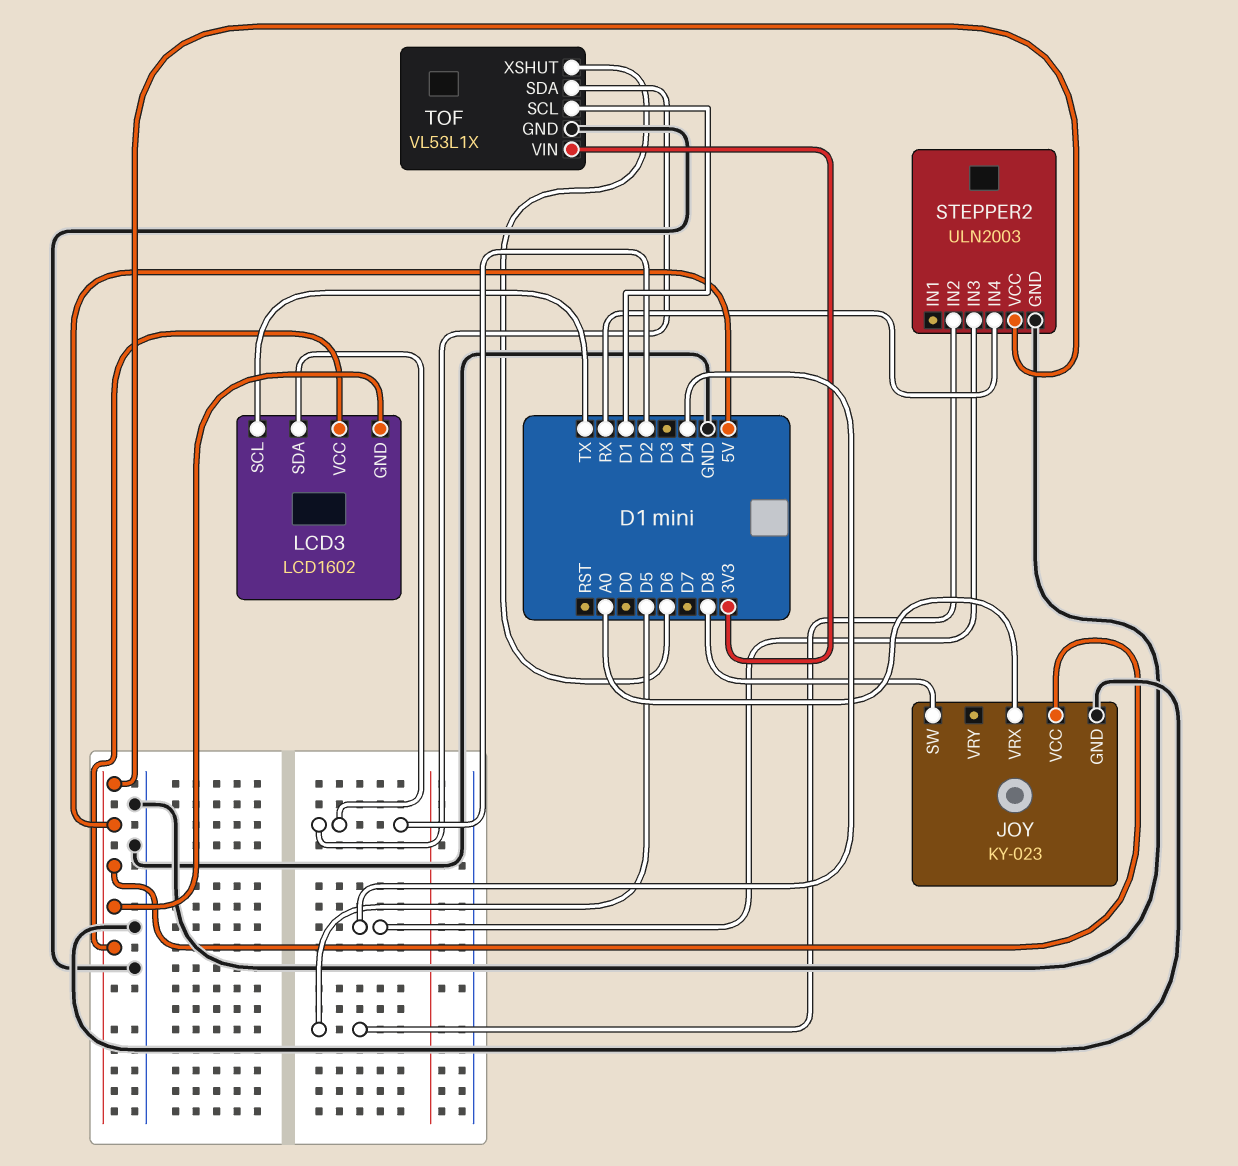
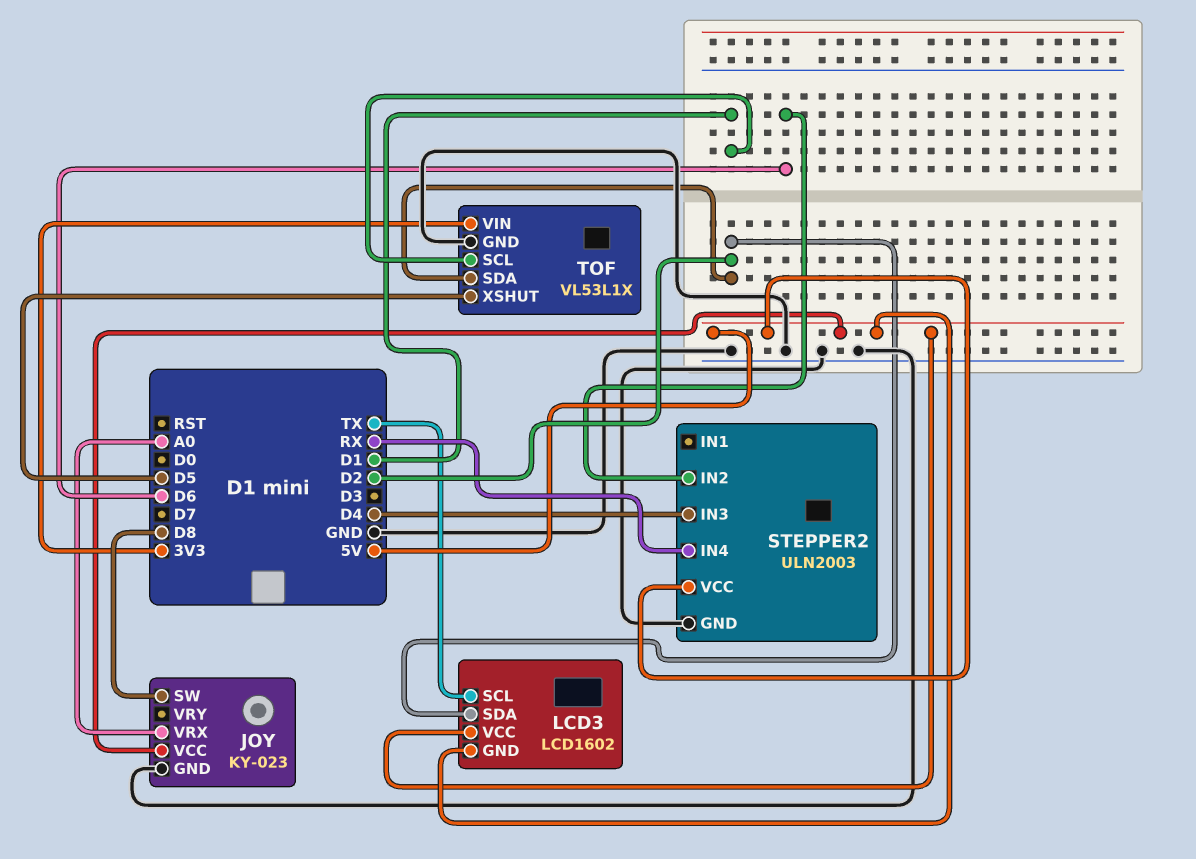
STEPPER2 pin IN2: D5 -> D6
TOF pin XSHUT: D6 -> D5

